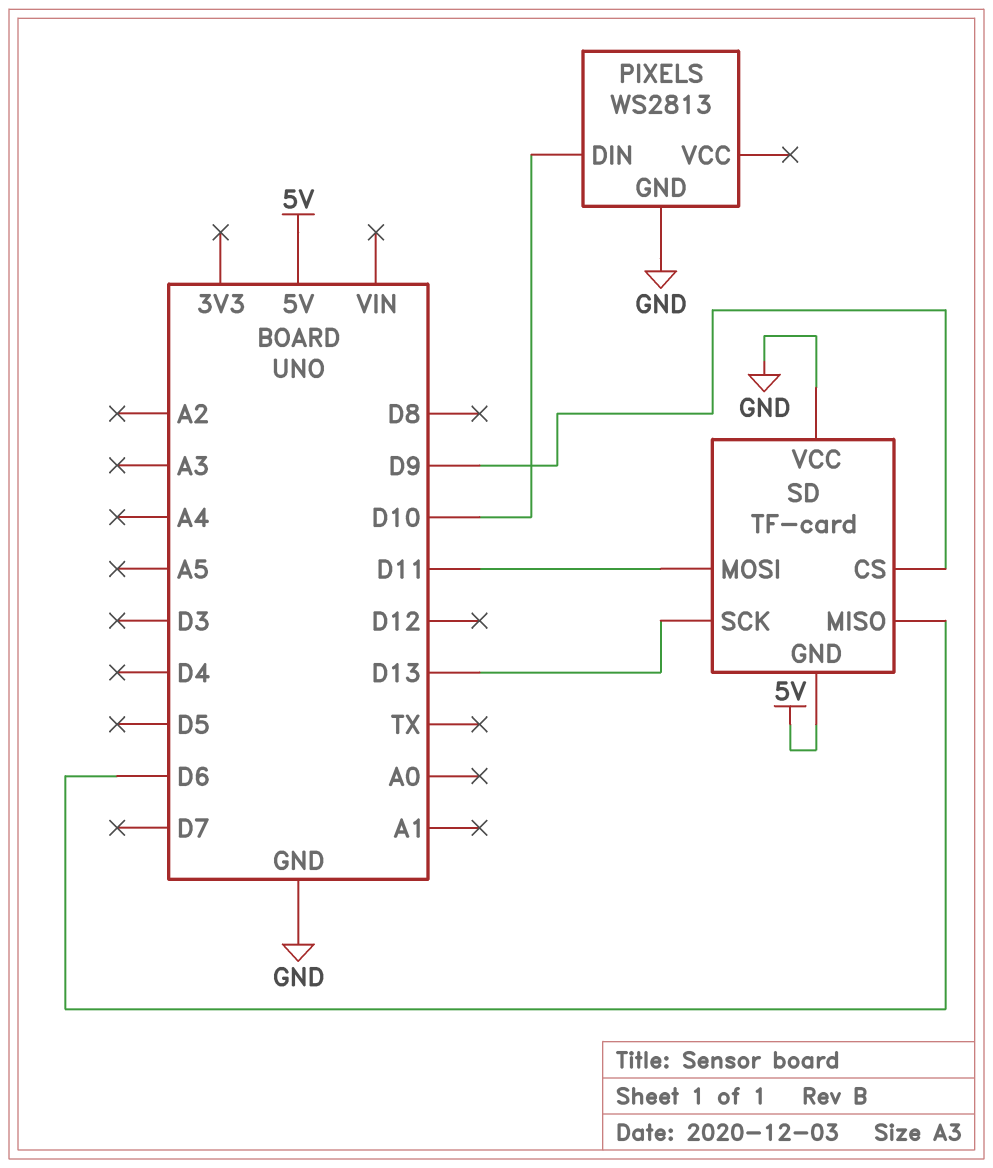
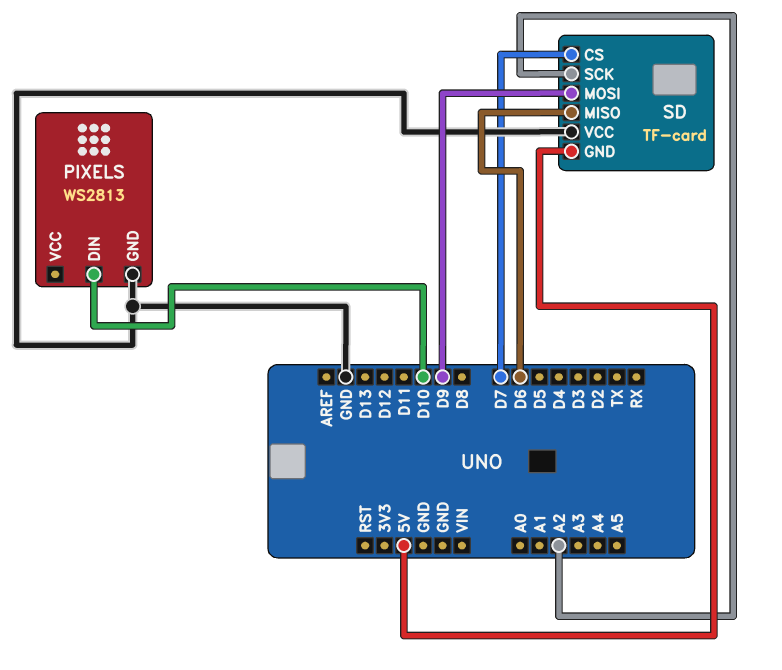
SD pin CS: D9 -> D7
SD pin MOSI: D11 -> D9
SD pin SCK: D13 -> A2

